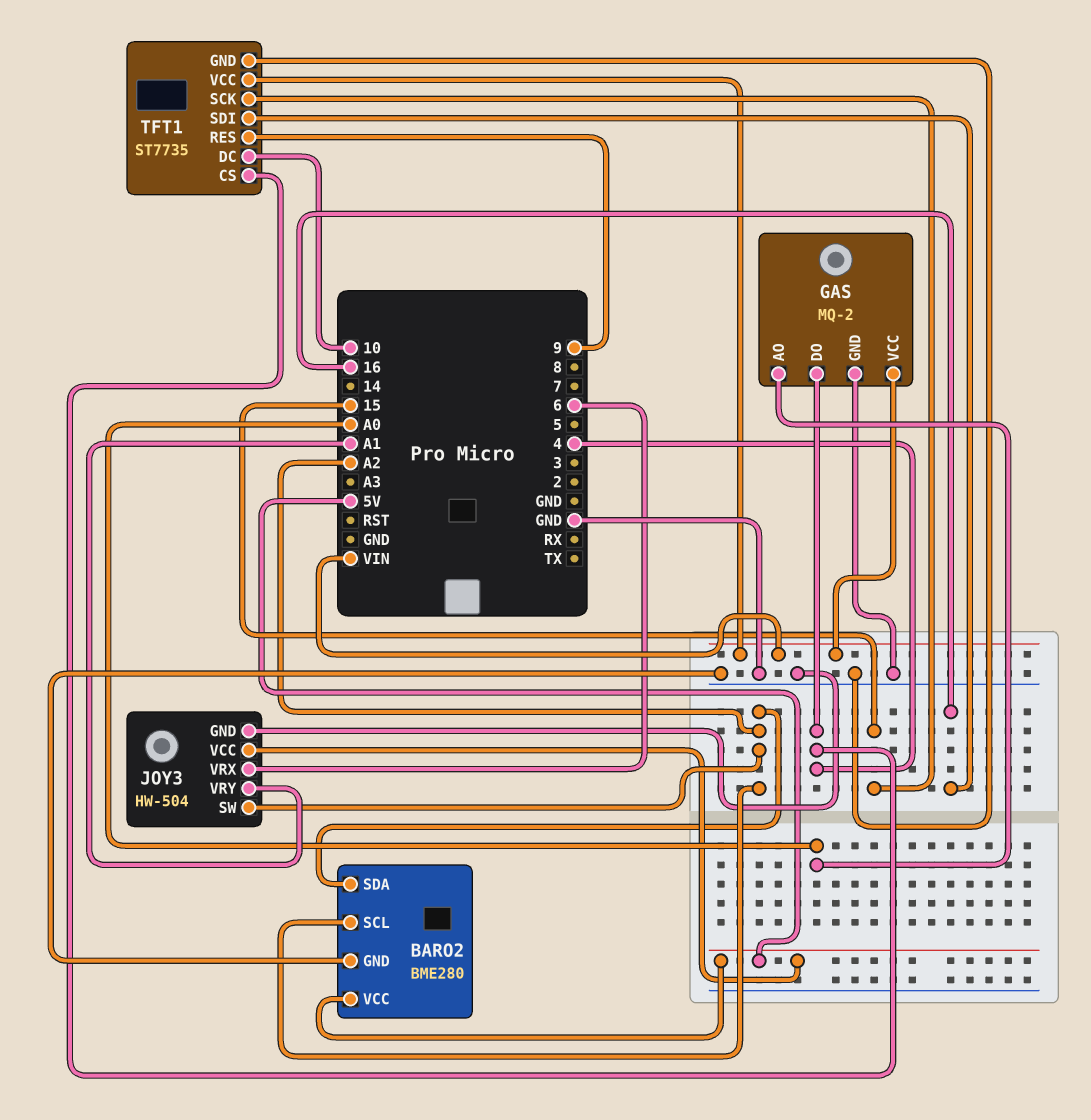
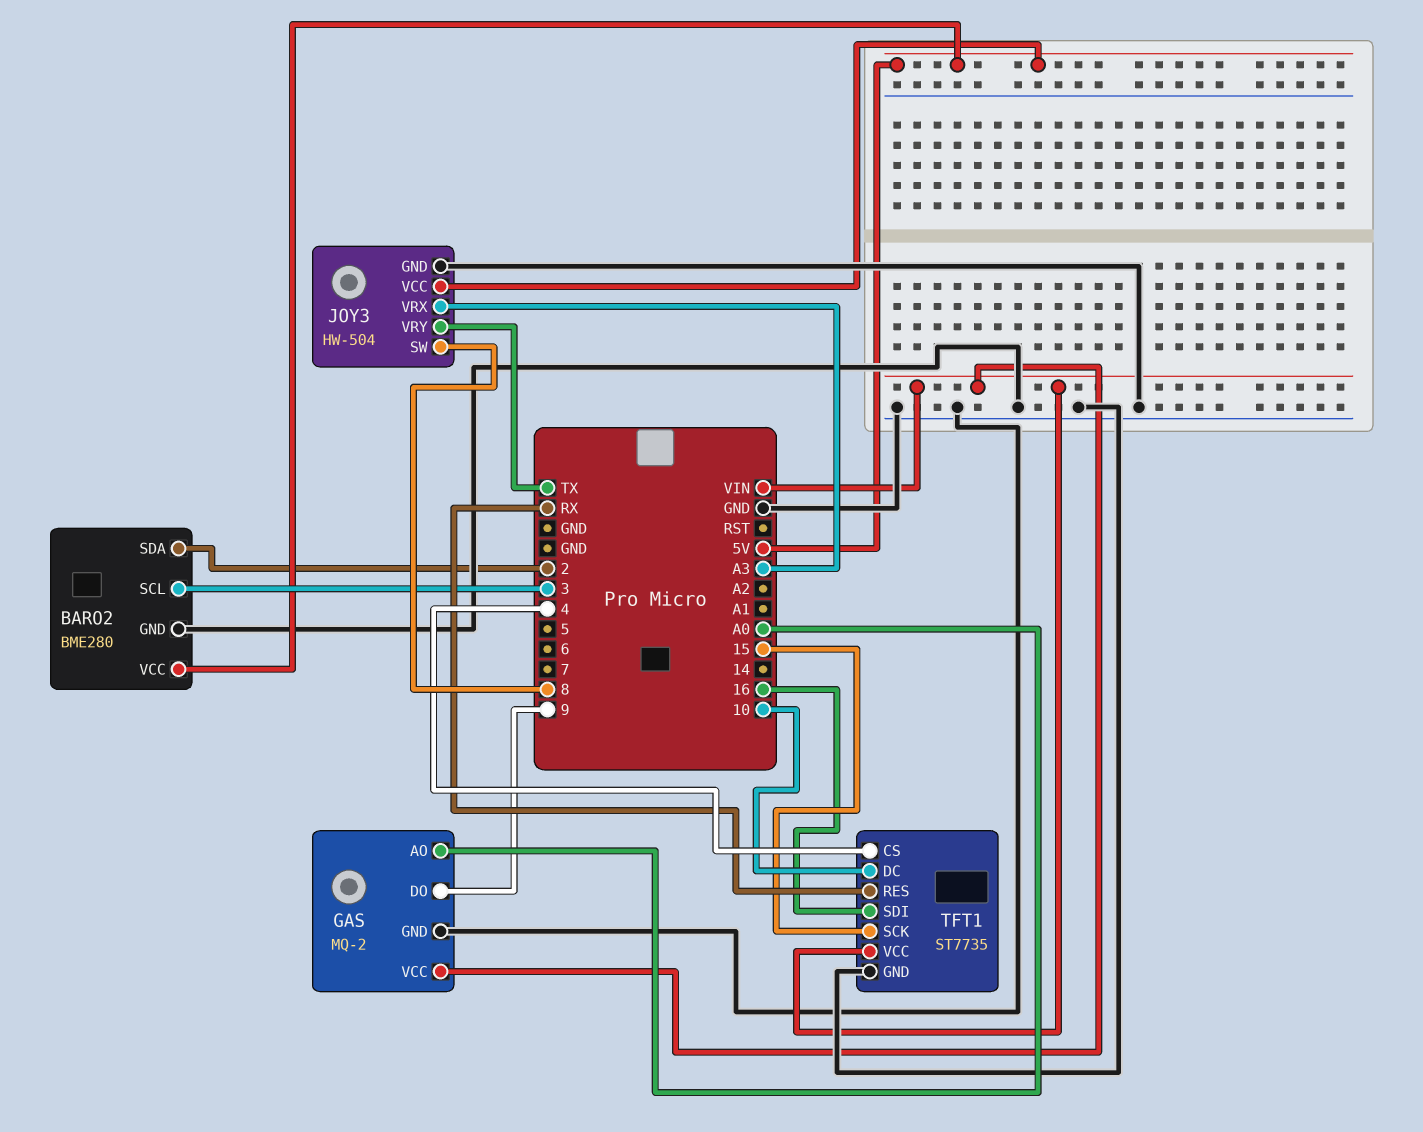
BARO2 pin SCL: A2 -> 3
BARO2 pin SDA: A2 -> 2
GAS pin DO: 4 -> 9
JOY3 pin SW: A2 -> 8
JOY3 pin VRX: 6 -> A3
JOY3 pin VRY: A1 -> TX
TFT1 pin RES: 9 -> RX

